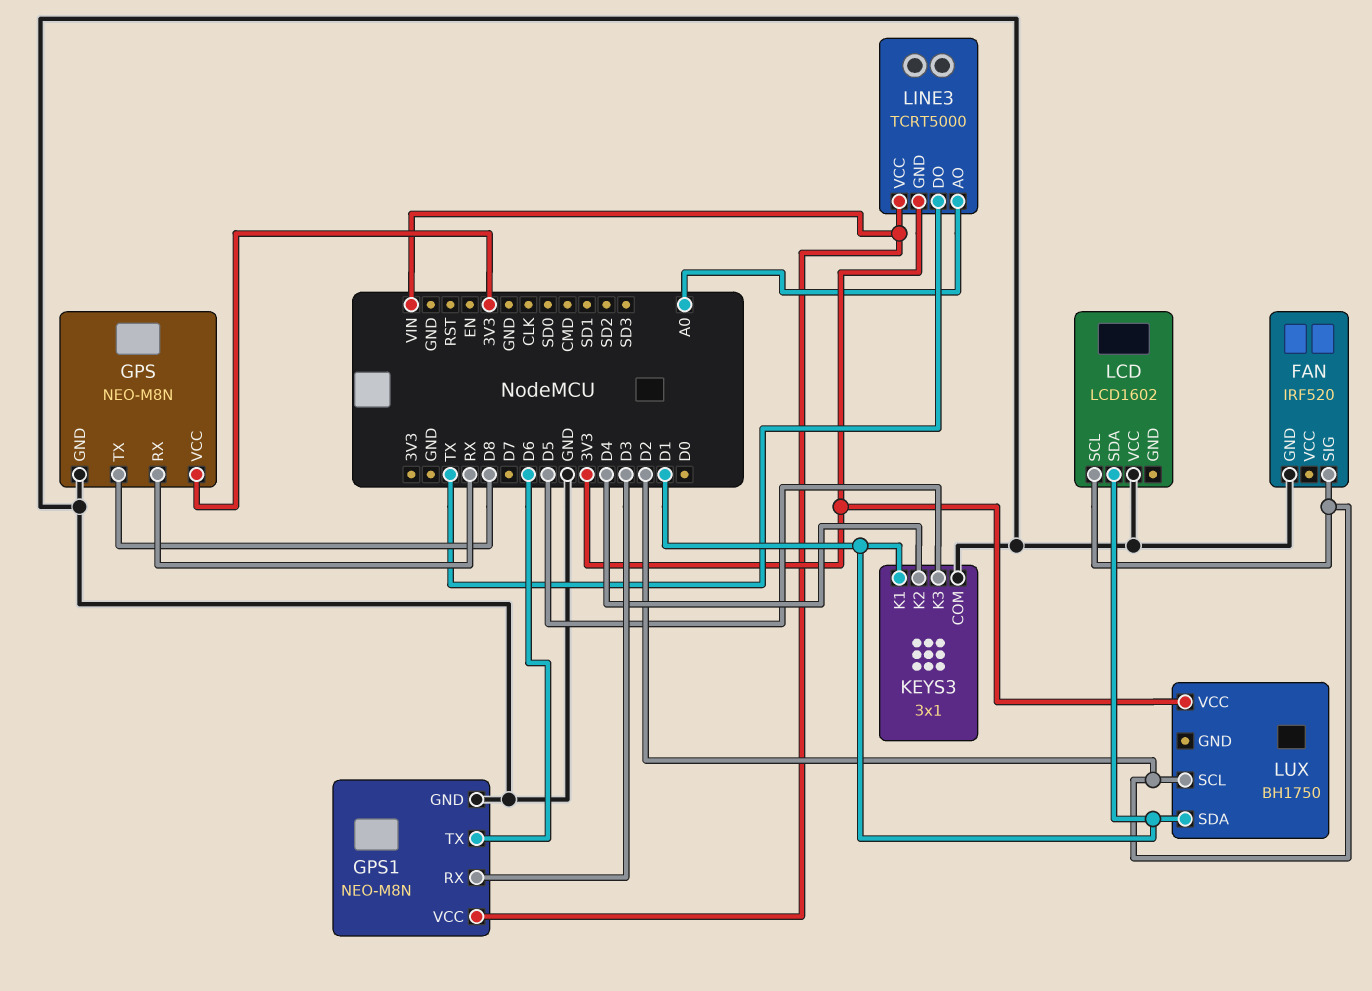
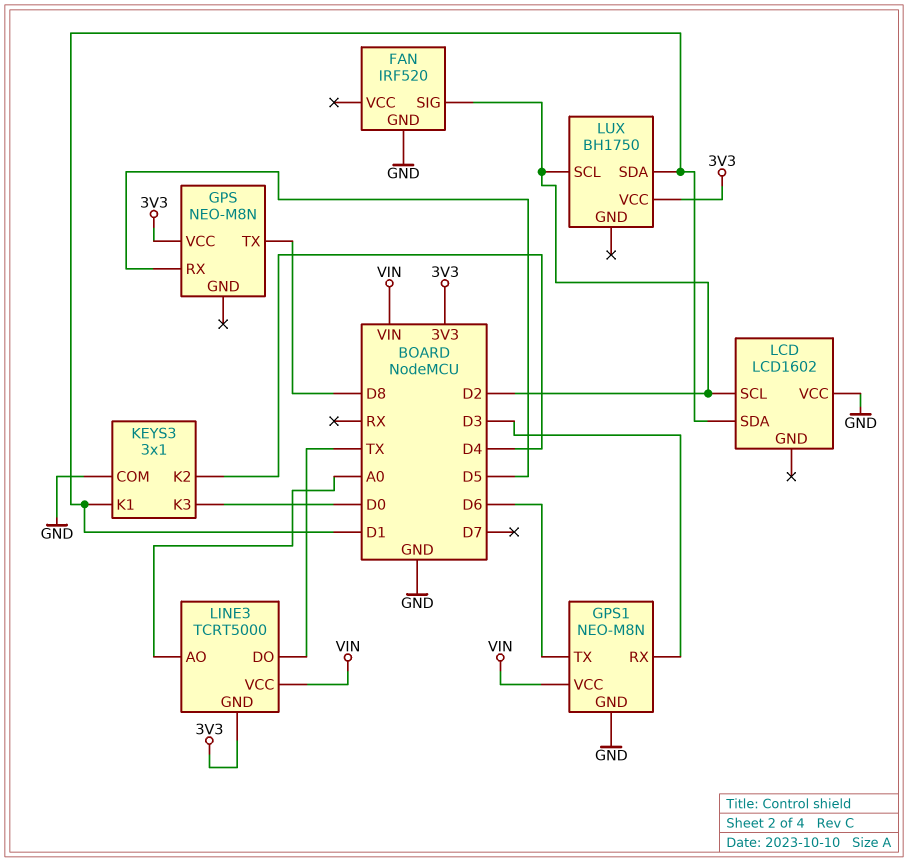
GPS pin GND: GND -> none
GPS pin RX: RX -> D5
KEYS3 pin K3: D5 -> D0

